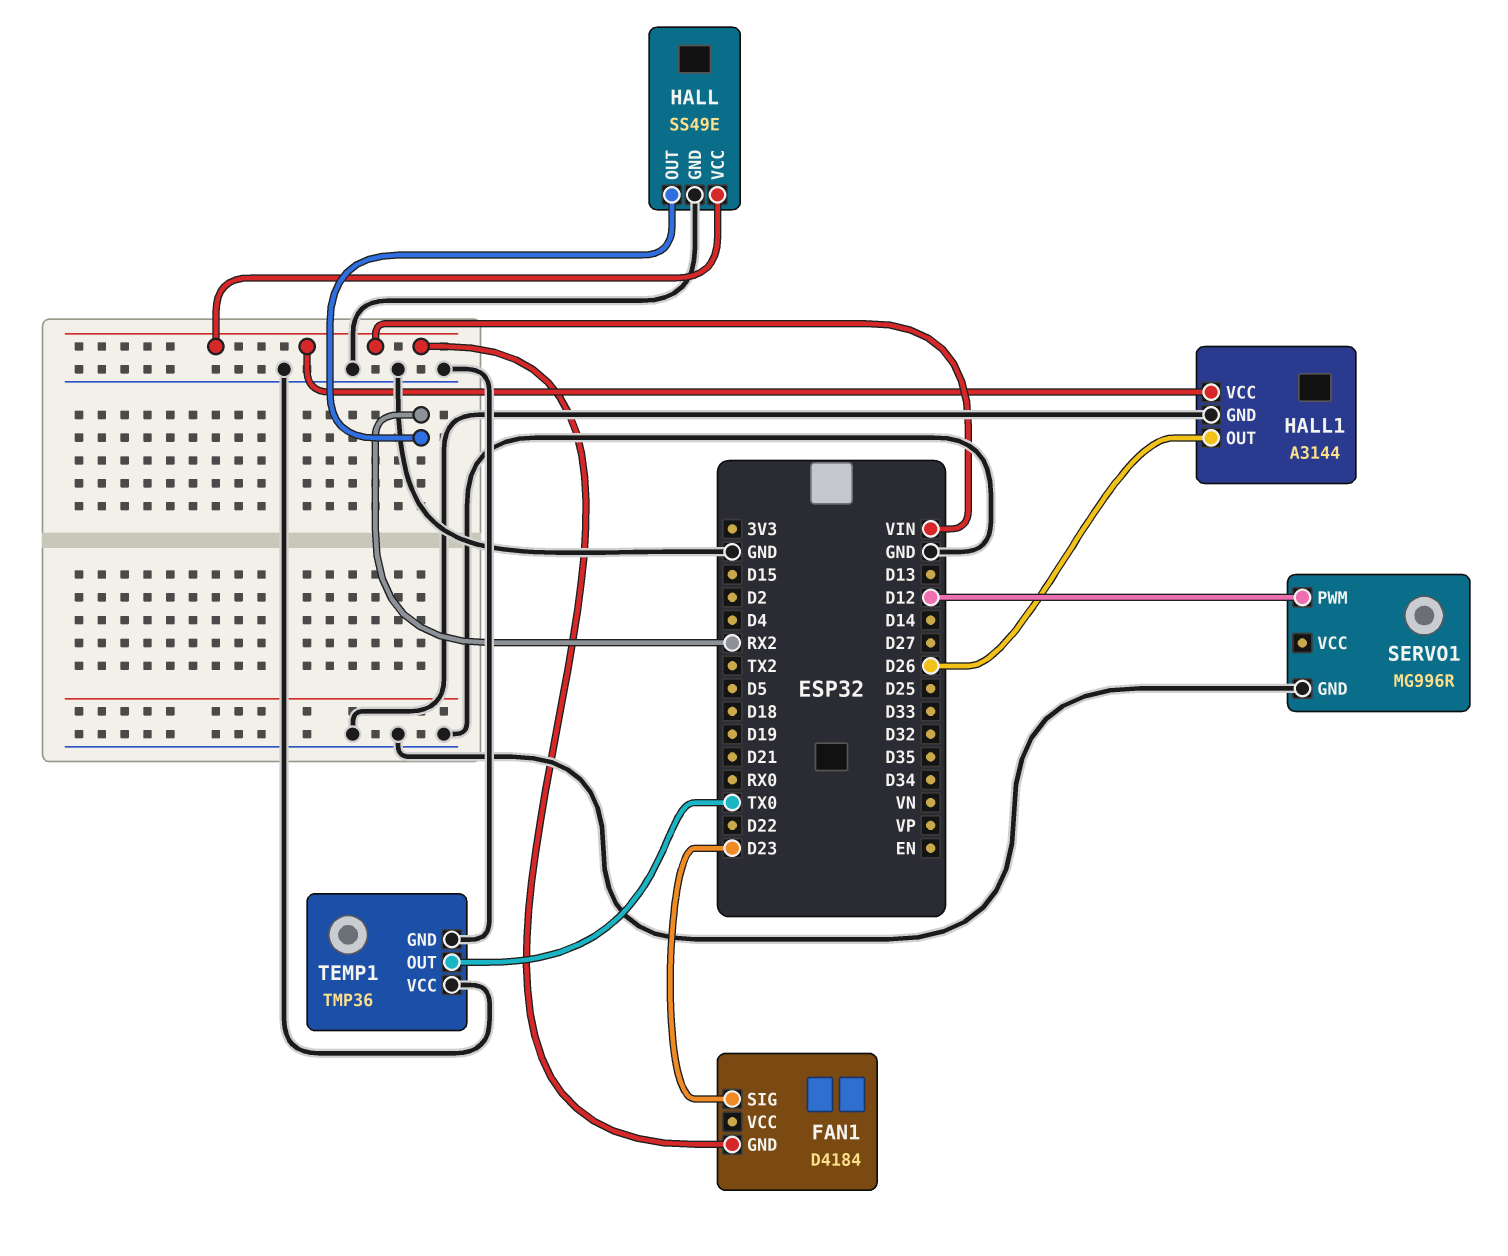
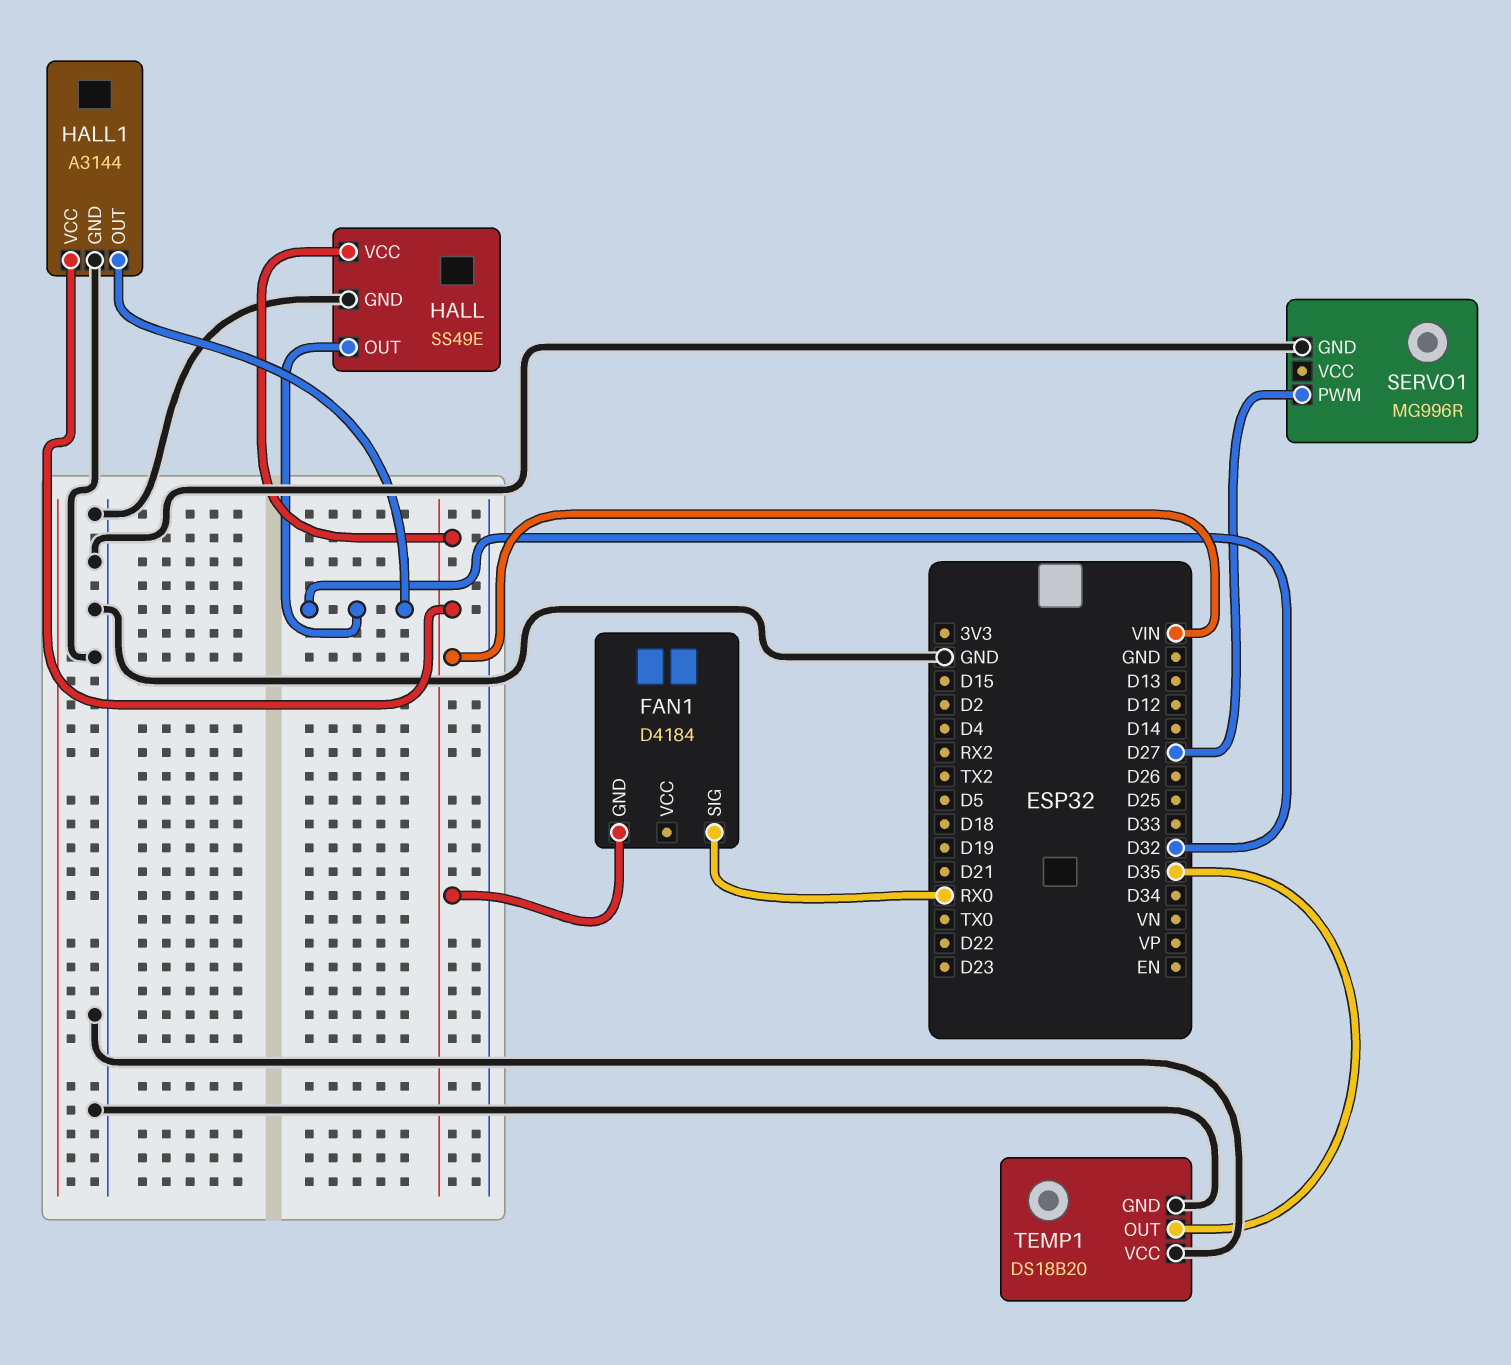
FAN1 pin SIG: D23 -> RX0
HALL pin OUT: RX2 -> D32
HALL1 pin OUT: D26 -> D32
SERVO1 pin PWM: D12 -> D27
TEMP1: TMP36 -> DS18B20
TEMP1 pin OUT: TX0 -> D35

